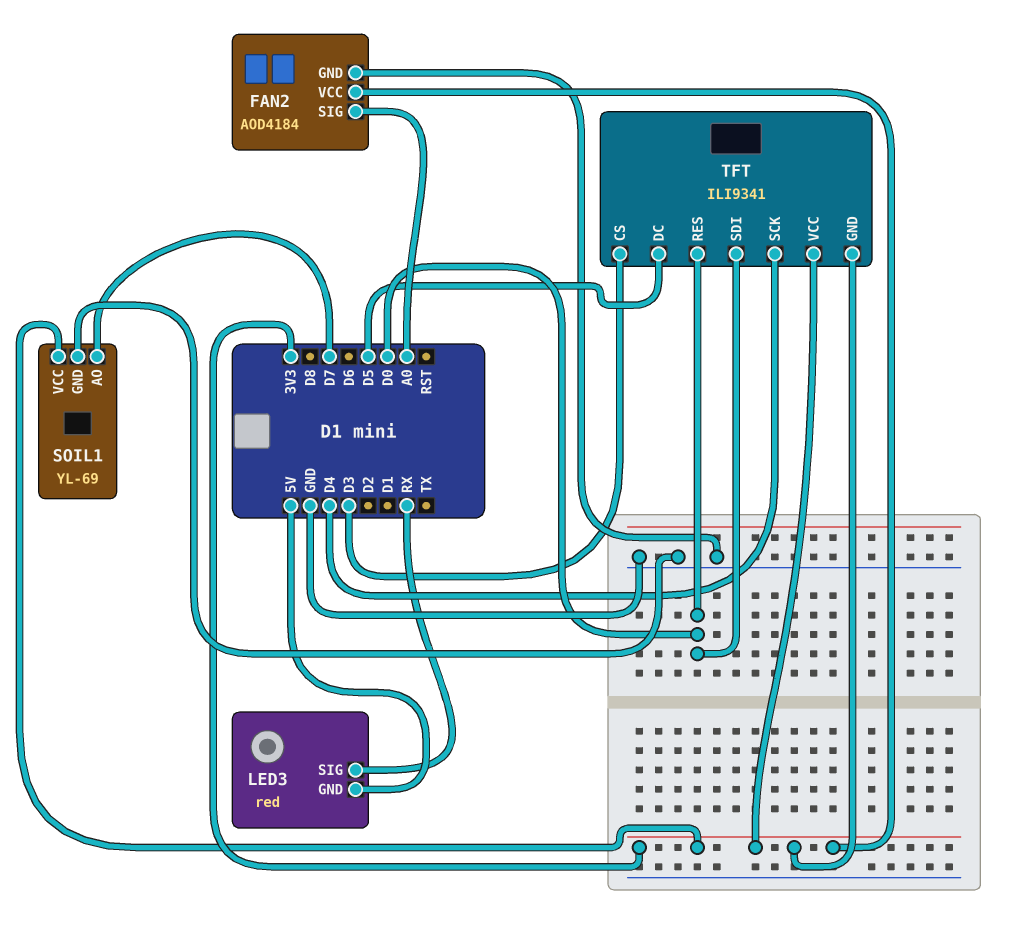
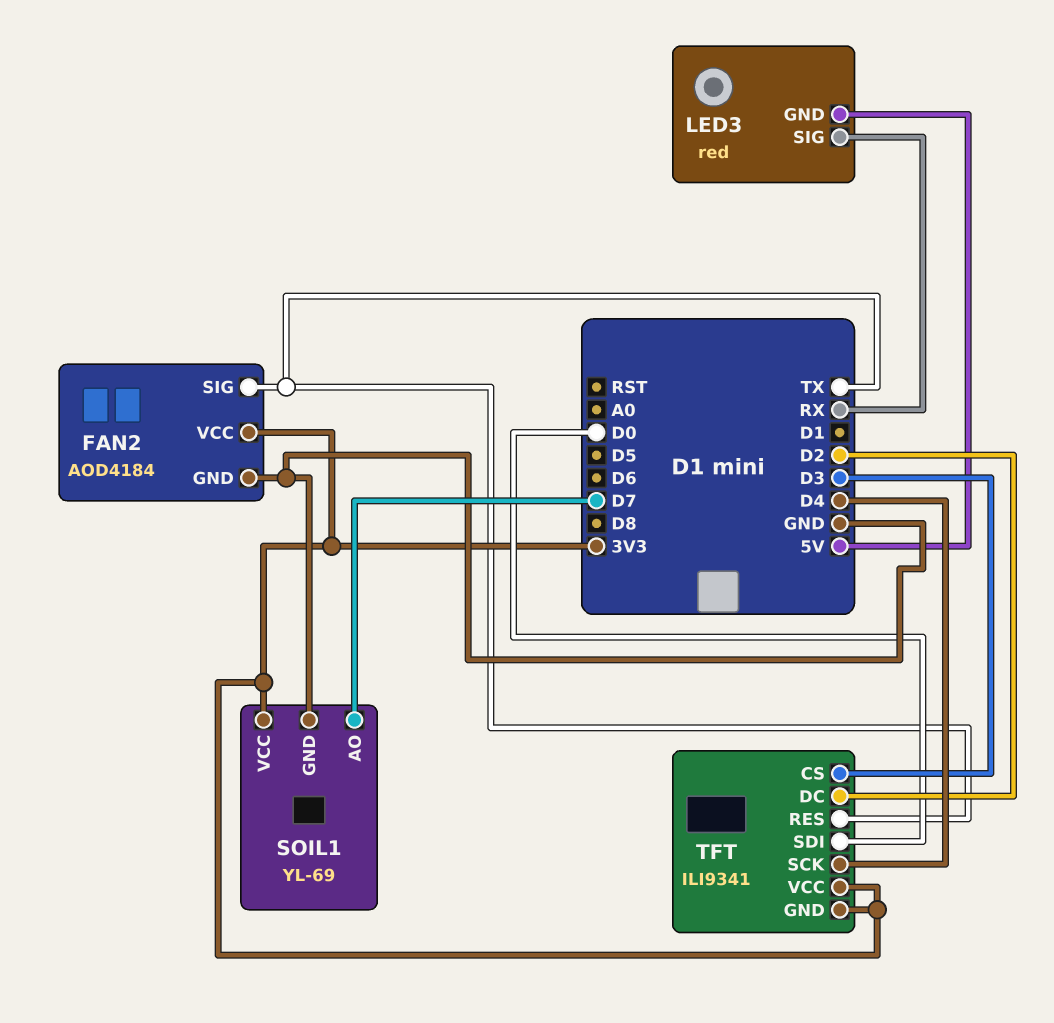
FAN2 pin SIG: A0 -> TX
TFT pin DC: D5 -> D2
TFT pin RES: D0 -> TX

